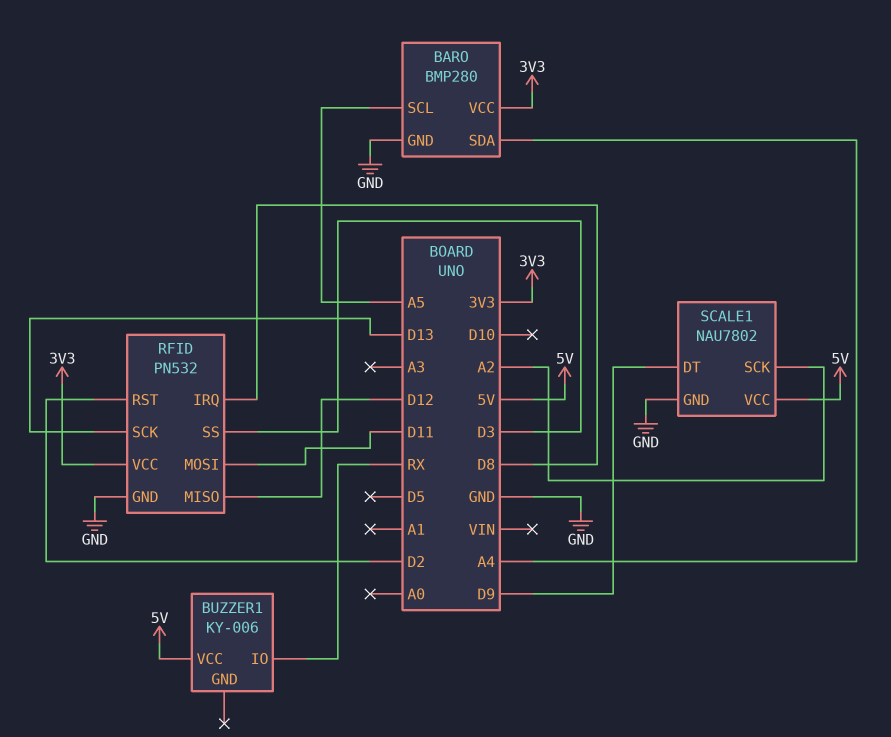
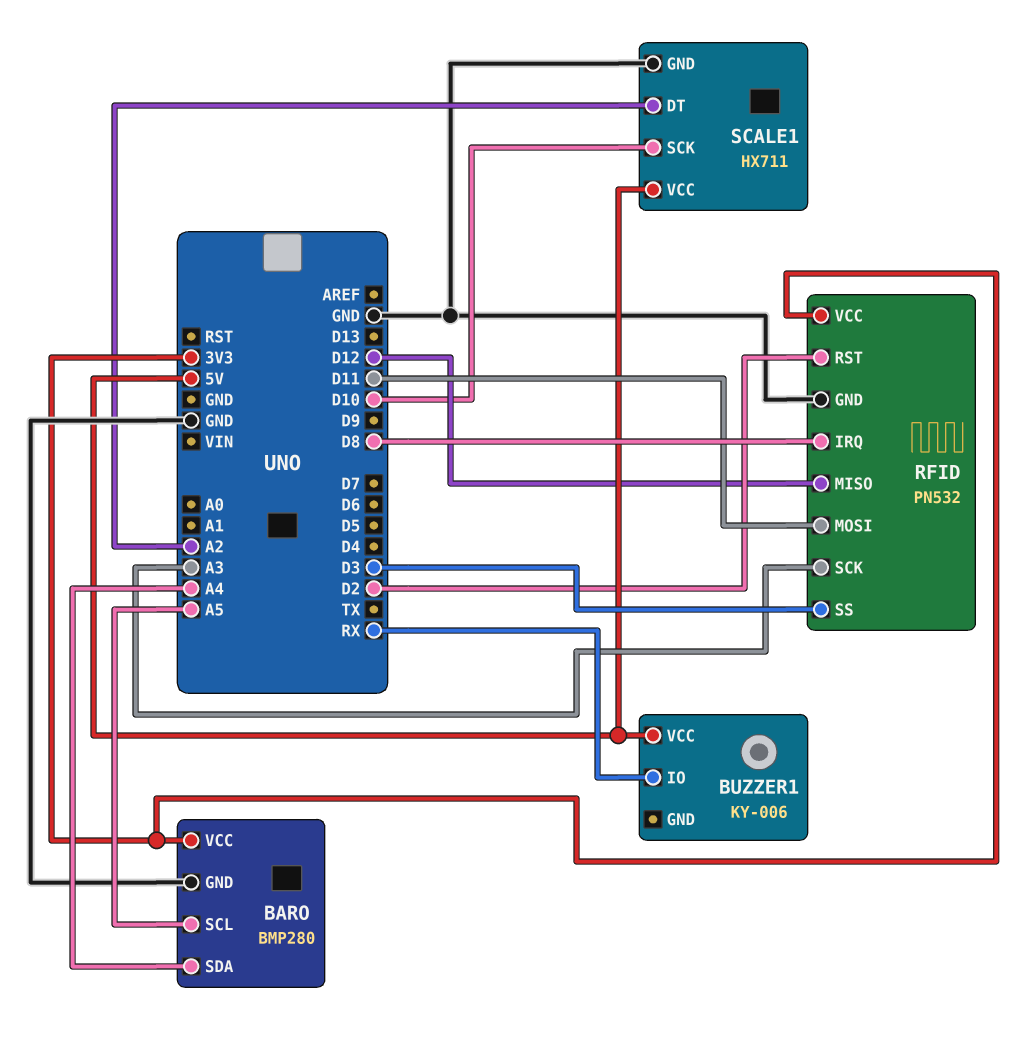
RFID pin SCK: D13 -> A3
SCALE1: NAU7802 -> HX711
SCALE1 pin DT: D9 -> A2
SCALE1 pin SCK: A2 -> D10

